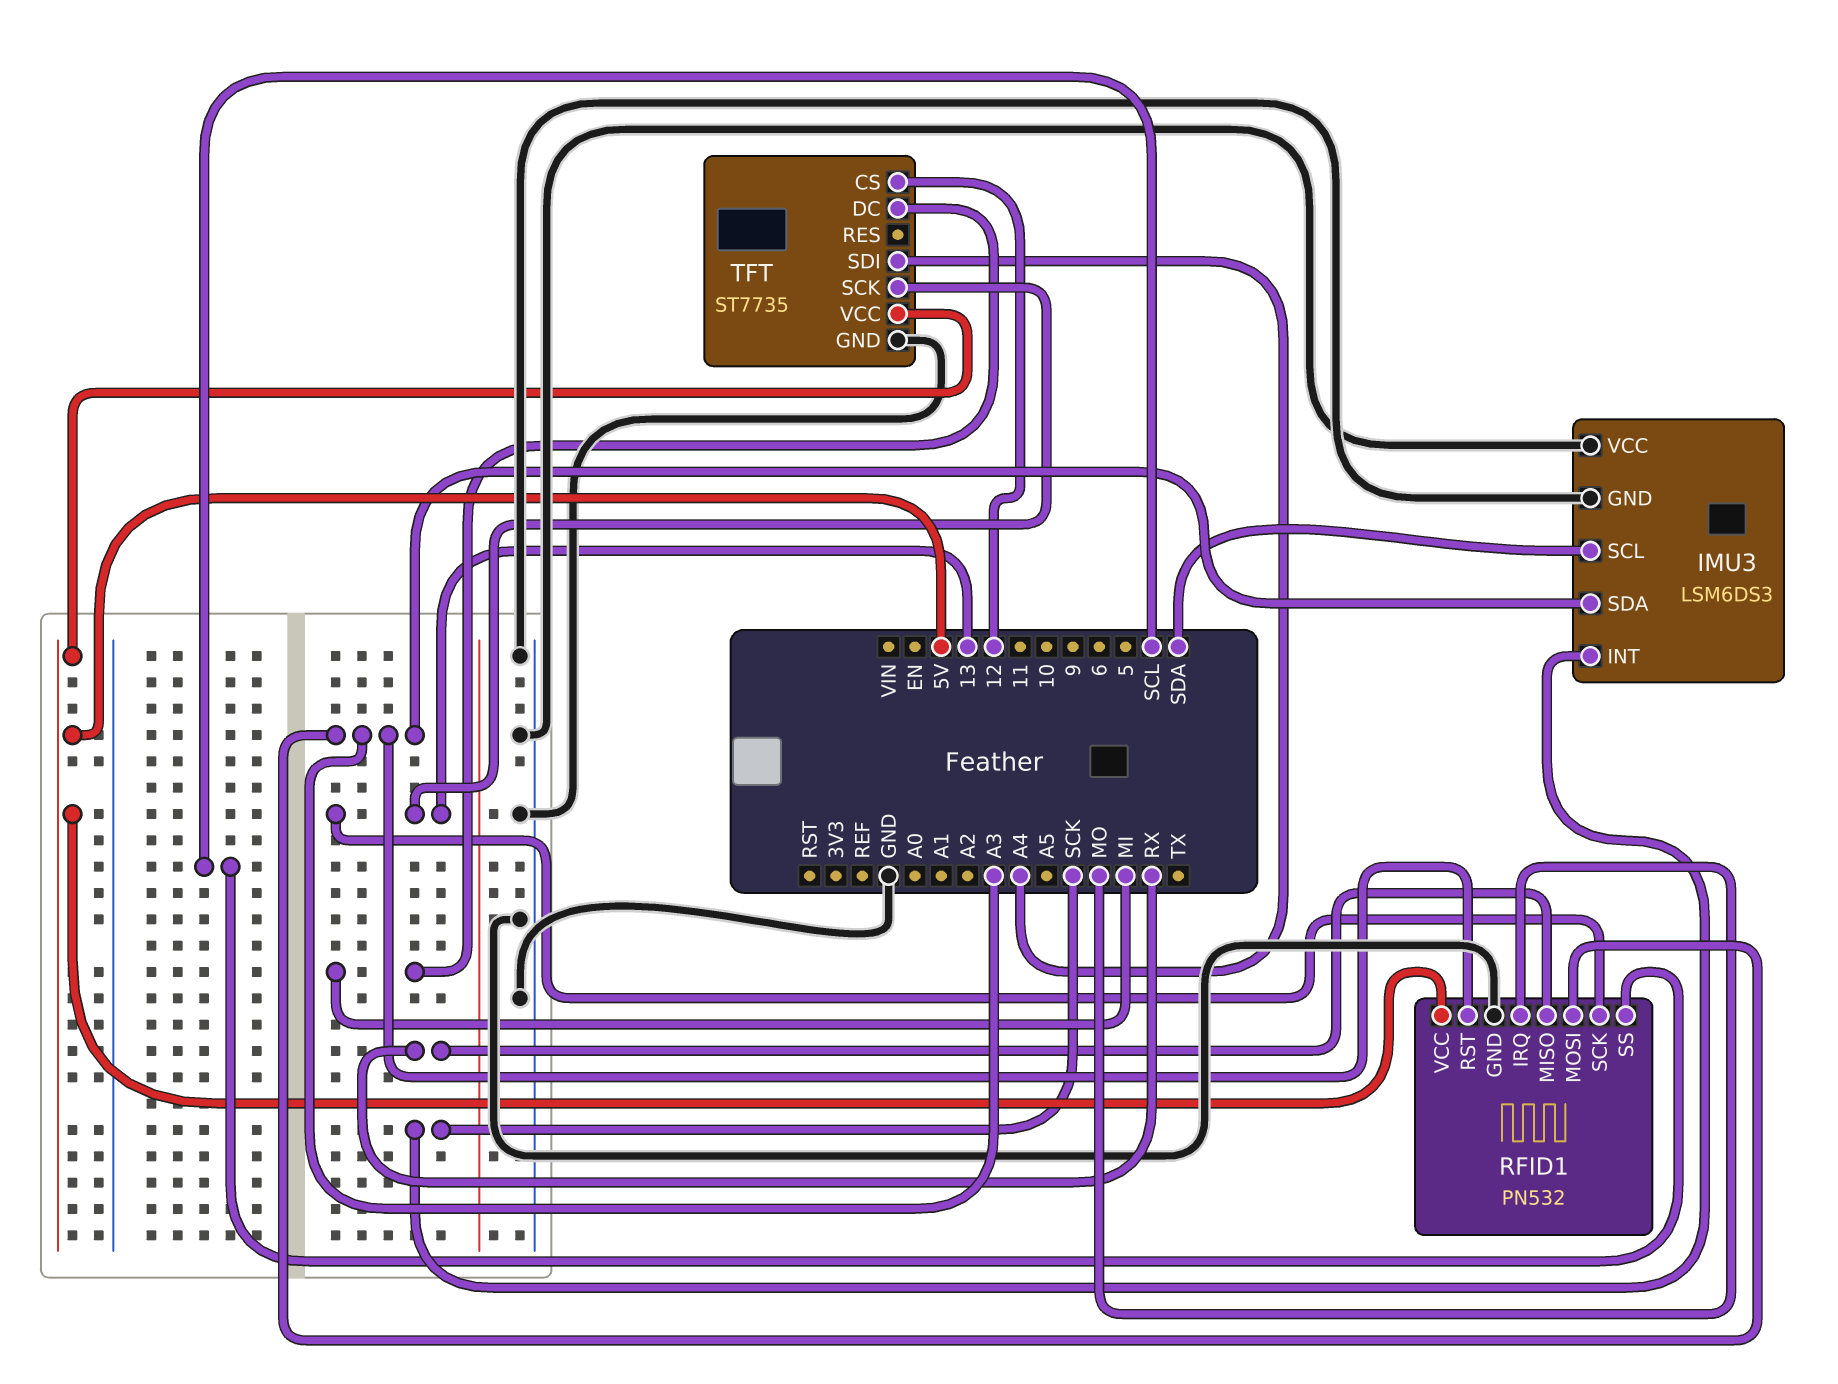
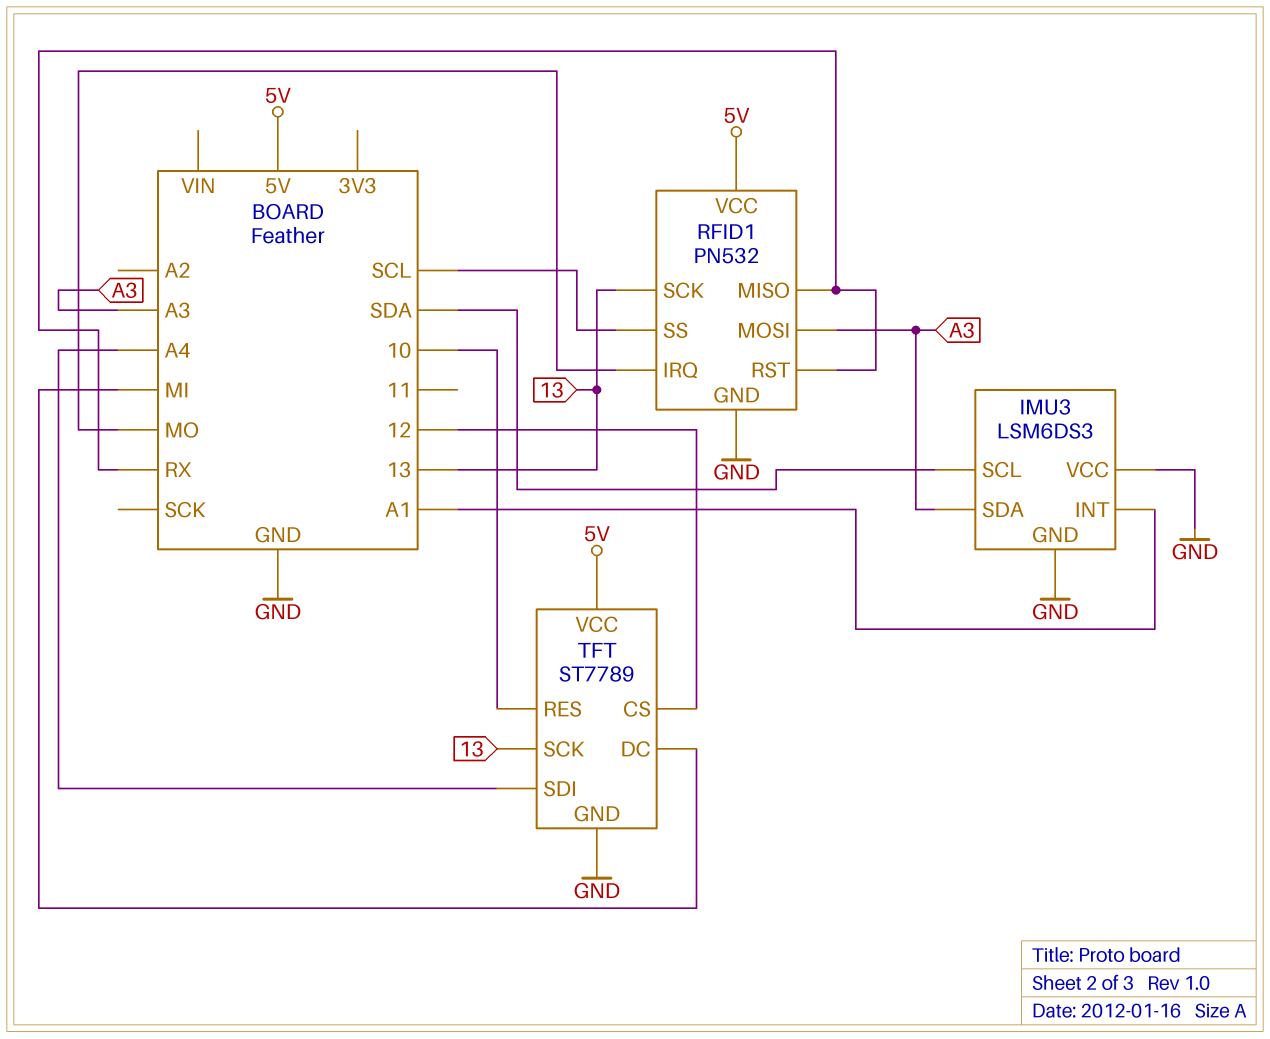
IMU3 pin INT: SCK -> A1
RFID1 pin RST: A3 -> RX
TFT: ST7735 -> ST7789
TFT pin RES: none -> 10

